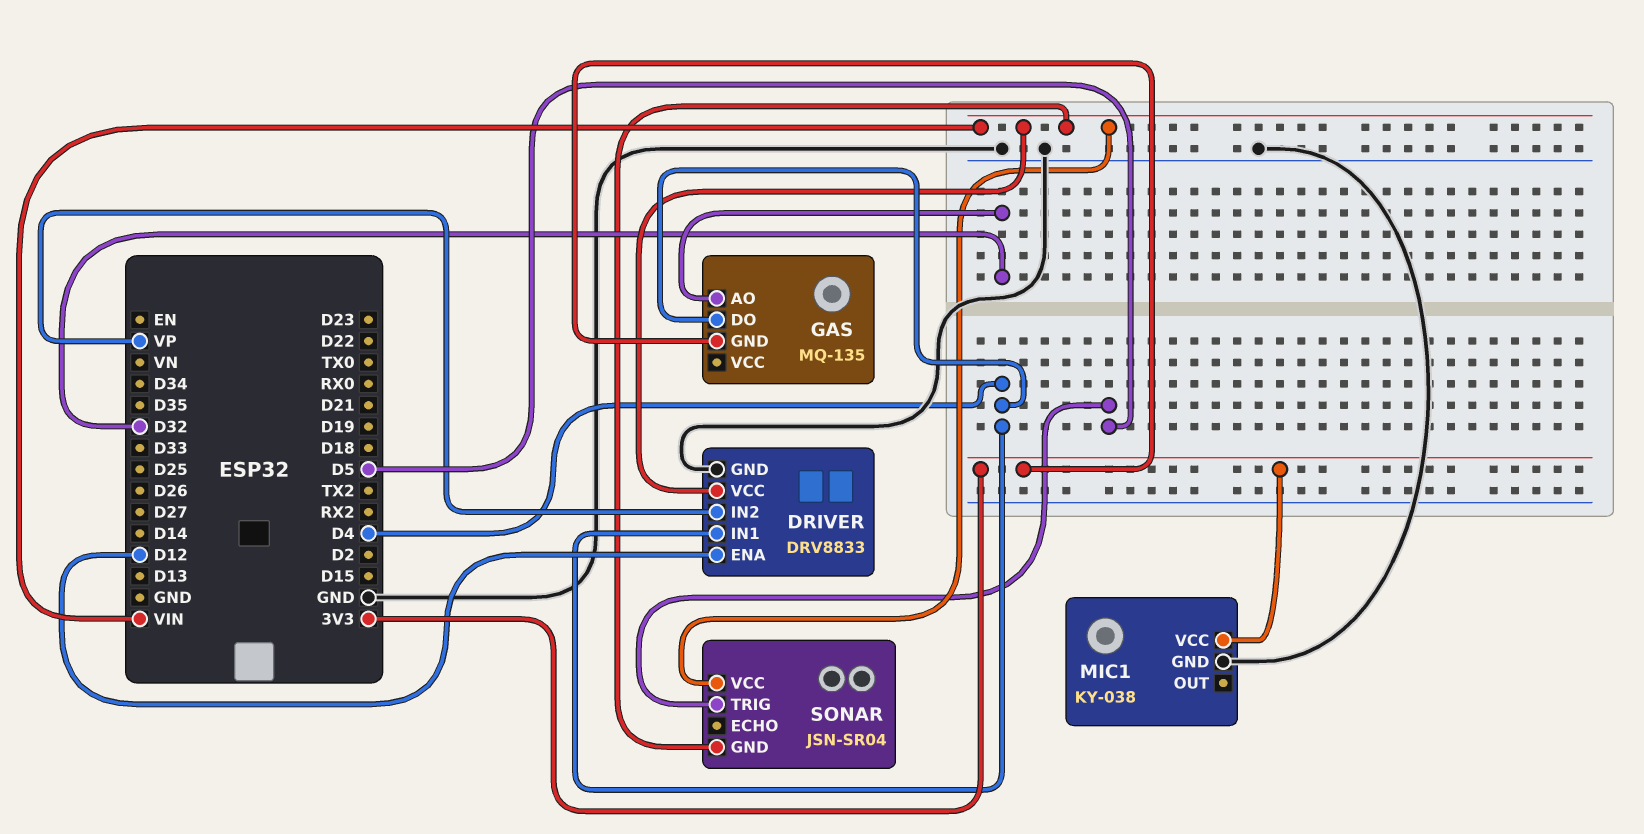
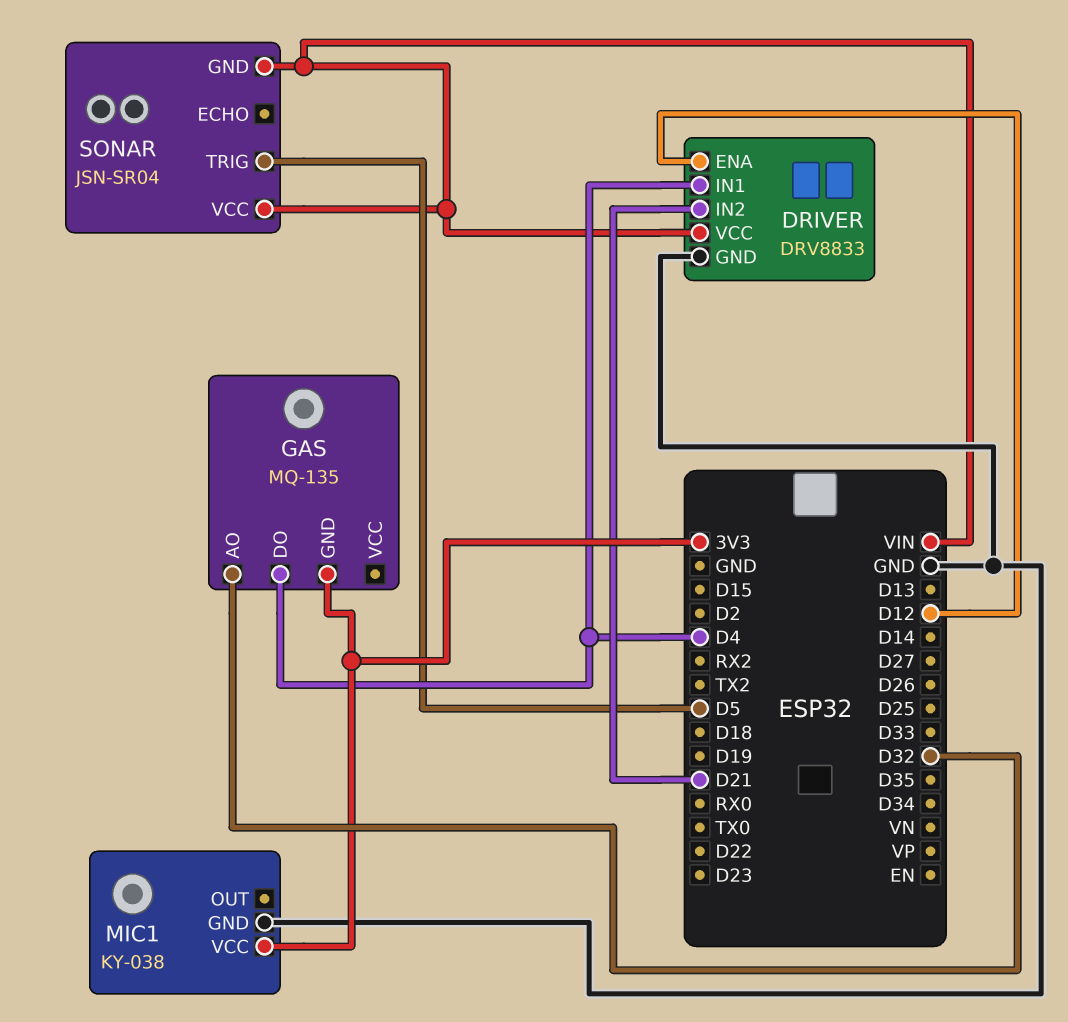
DRIVER pin IN2: VP -> D21

